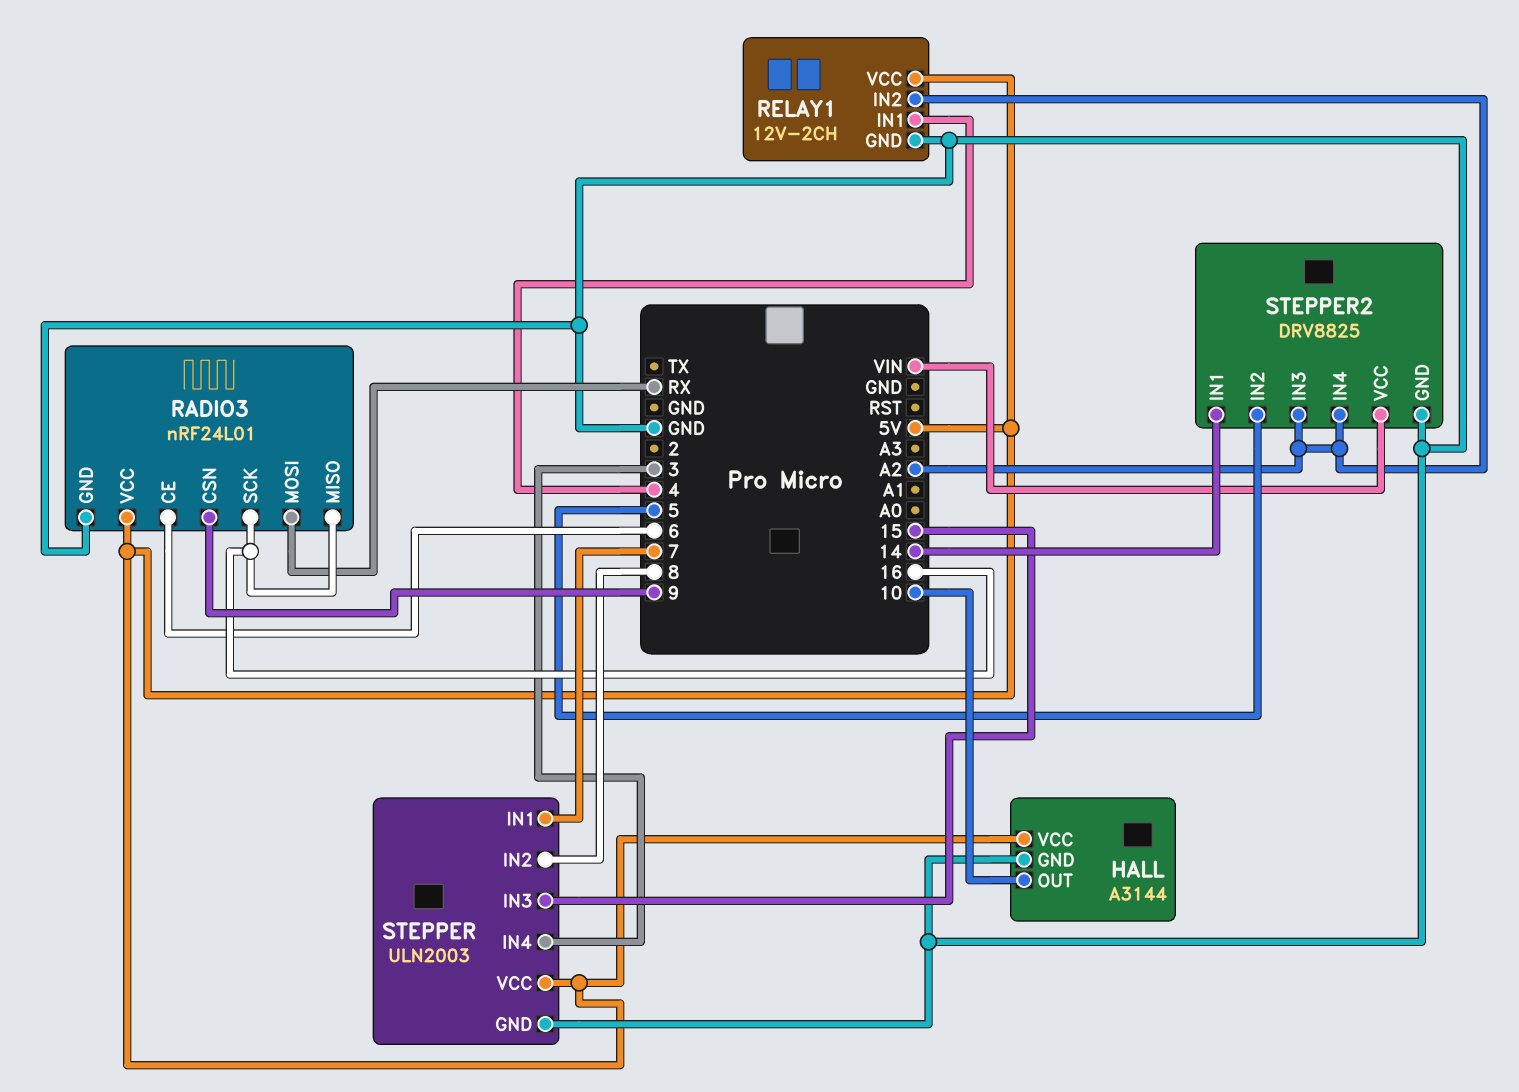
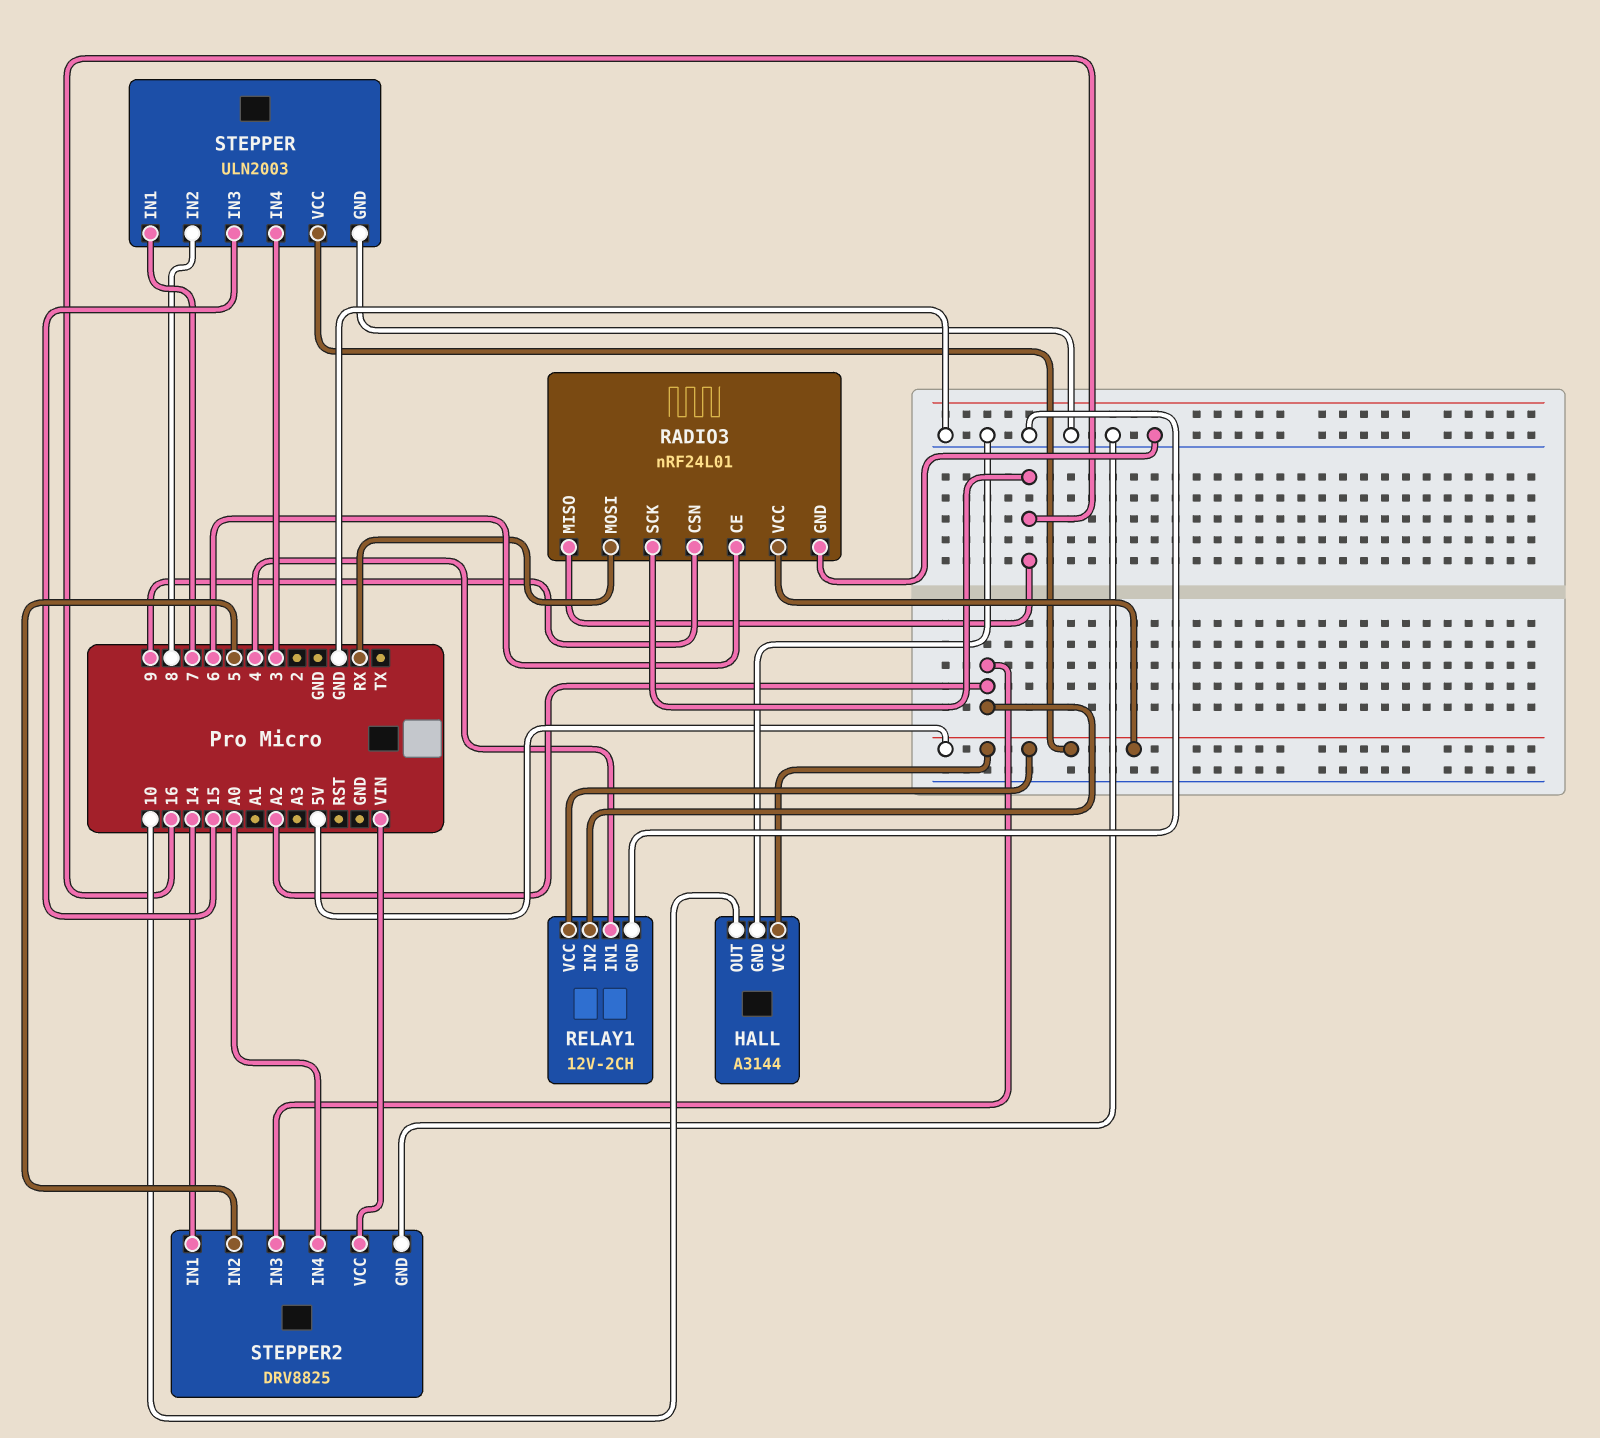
STEPPER2 pin IN4: A2 -> A0

